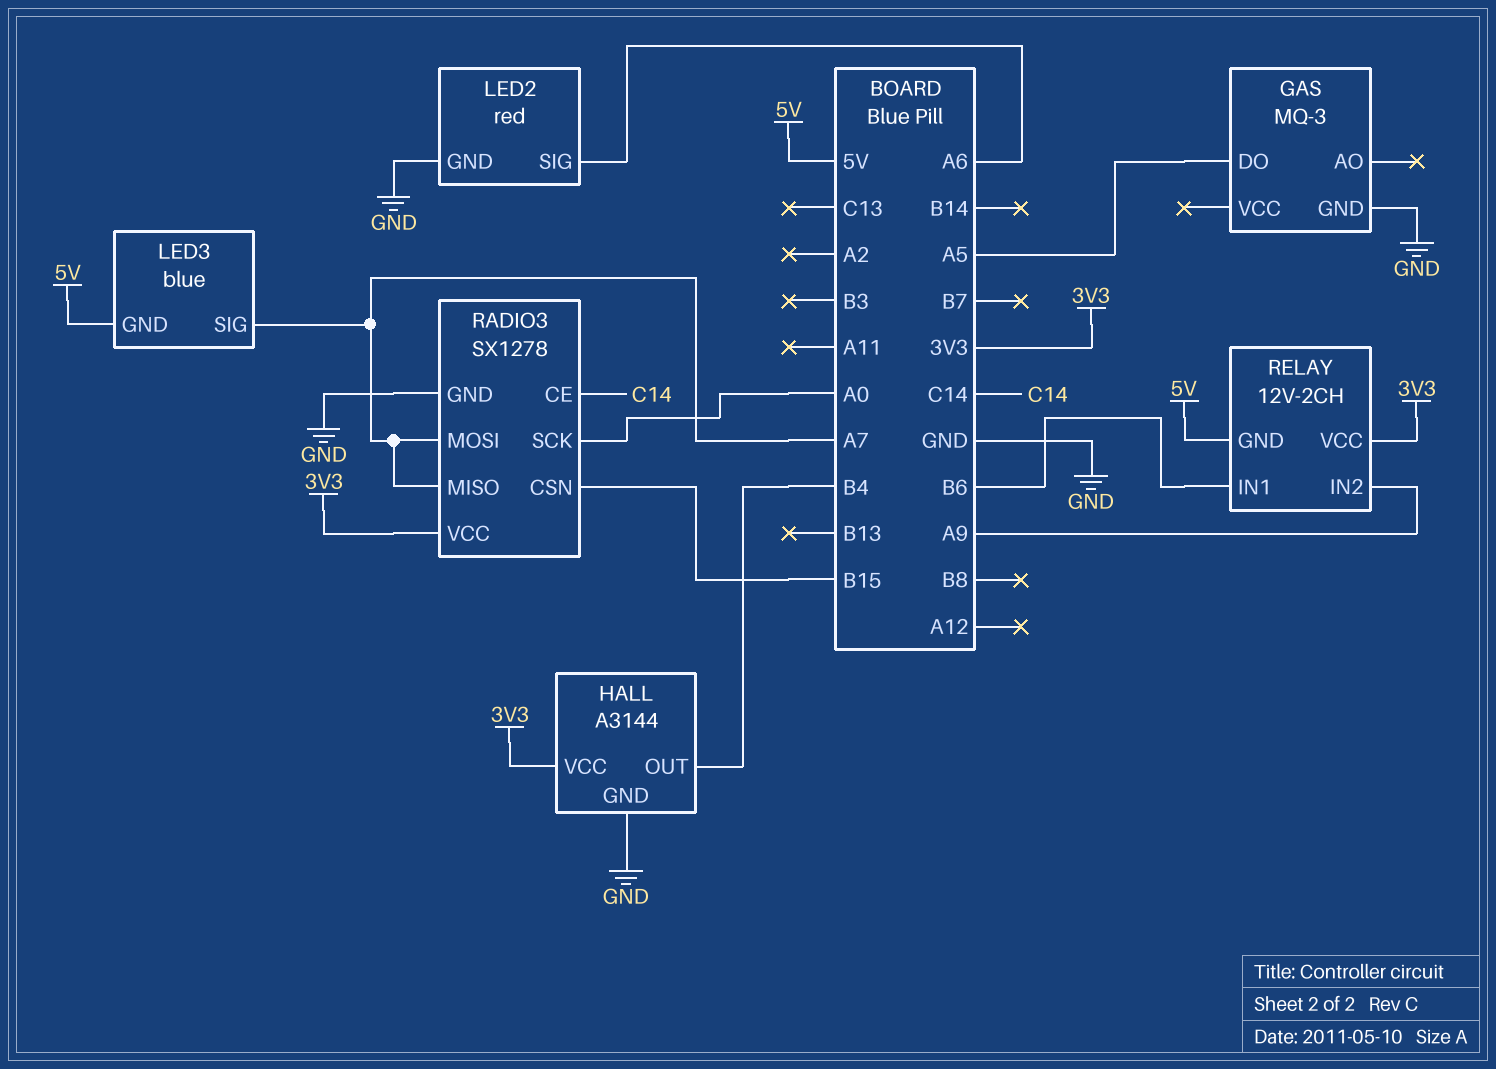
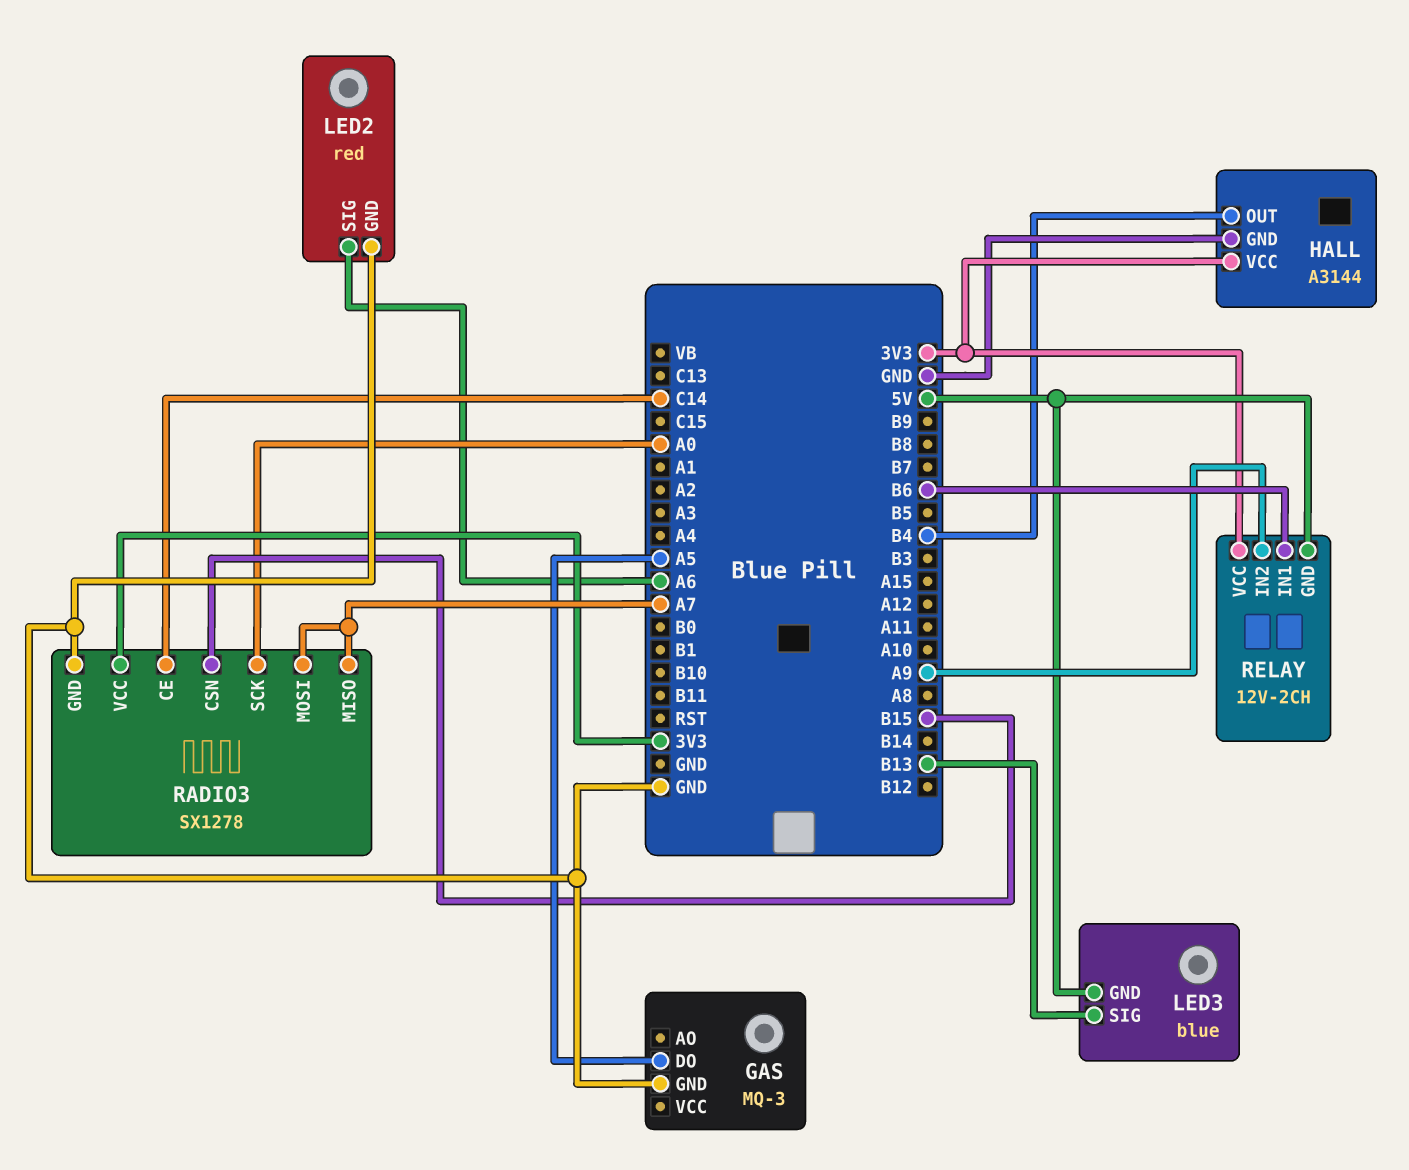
LED3 pin SIG: A7 -> B13

